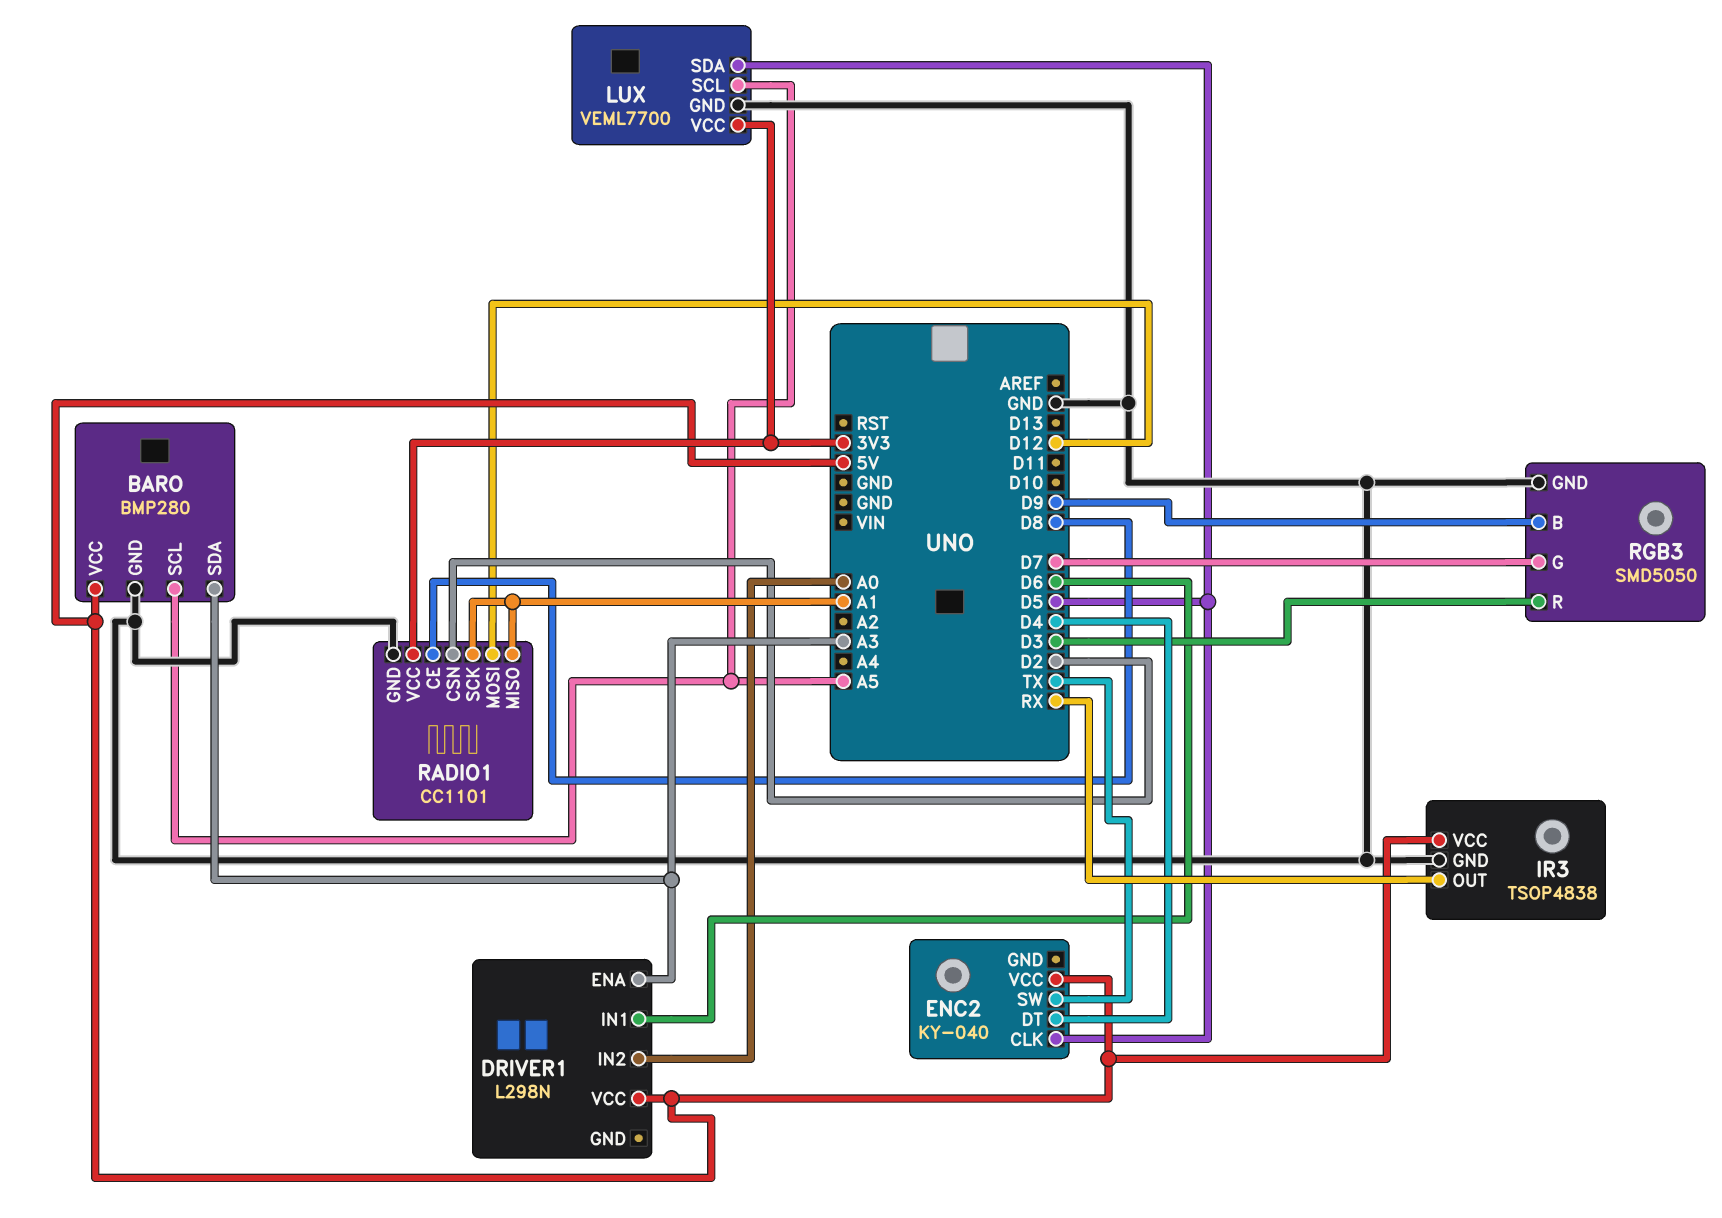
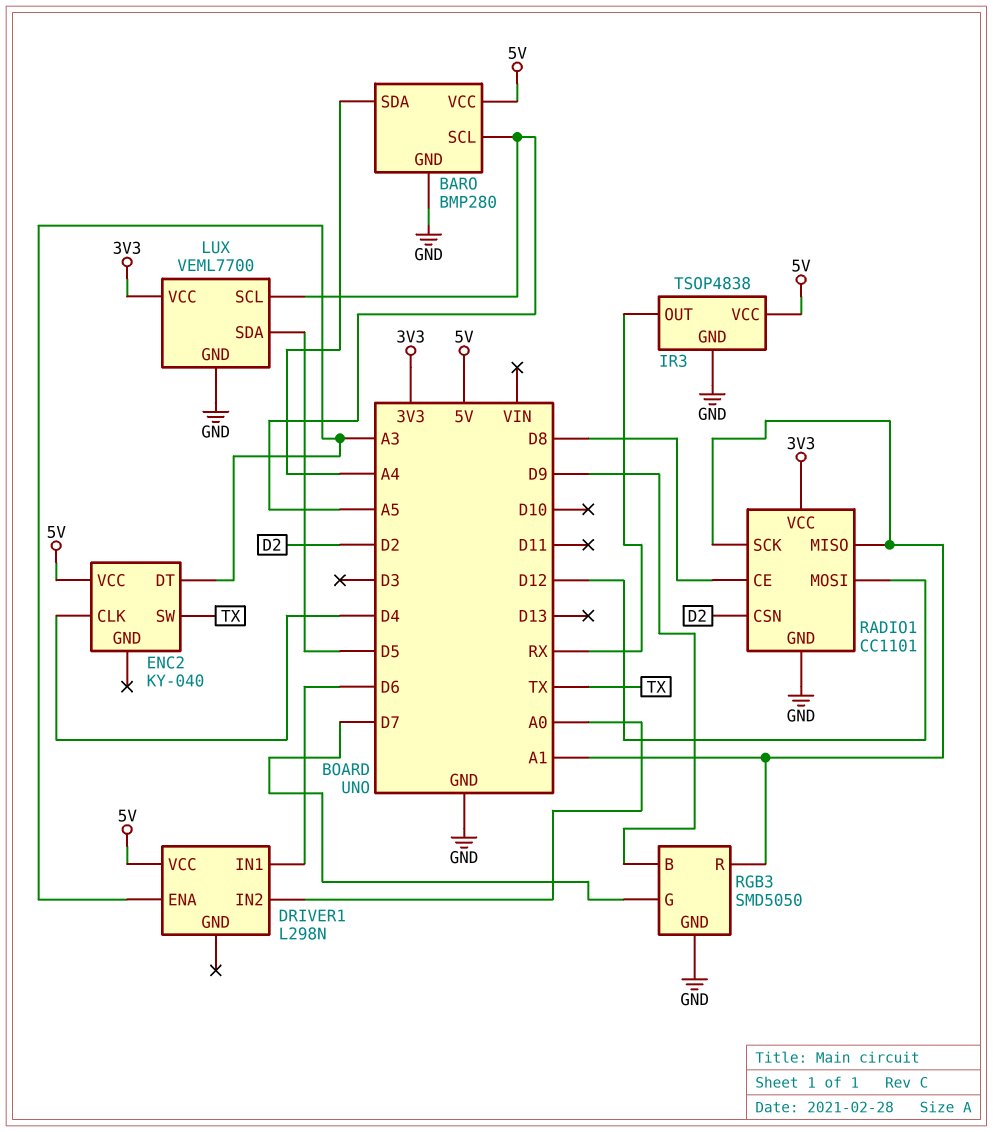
BARO pin SDA: A3 -> A4
ENC2 pin CLK: D5 -> D4
ENC2 pin DT: D4 -> A3
RGB3 pin R: D3 -> A1

